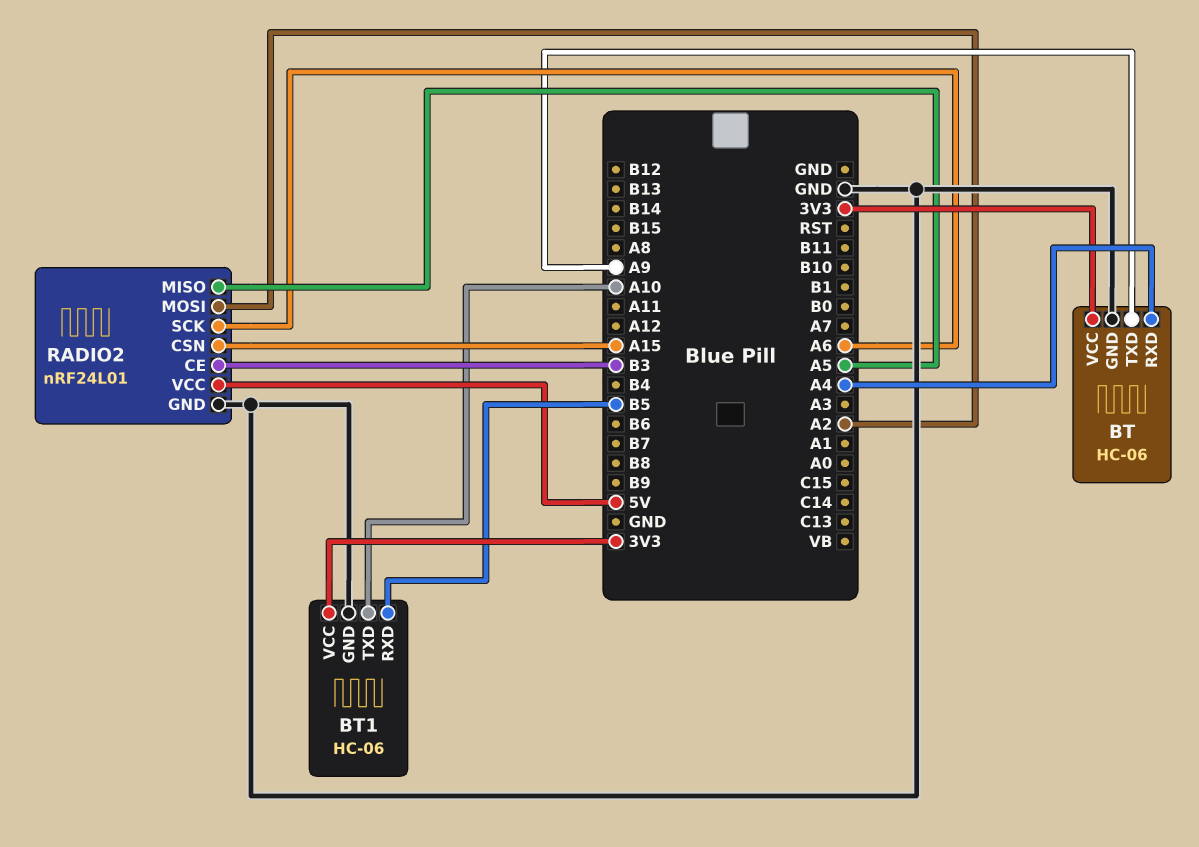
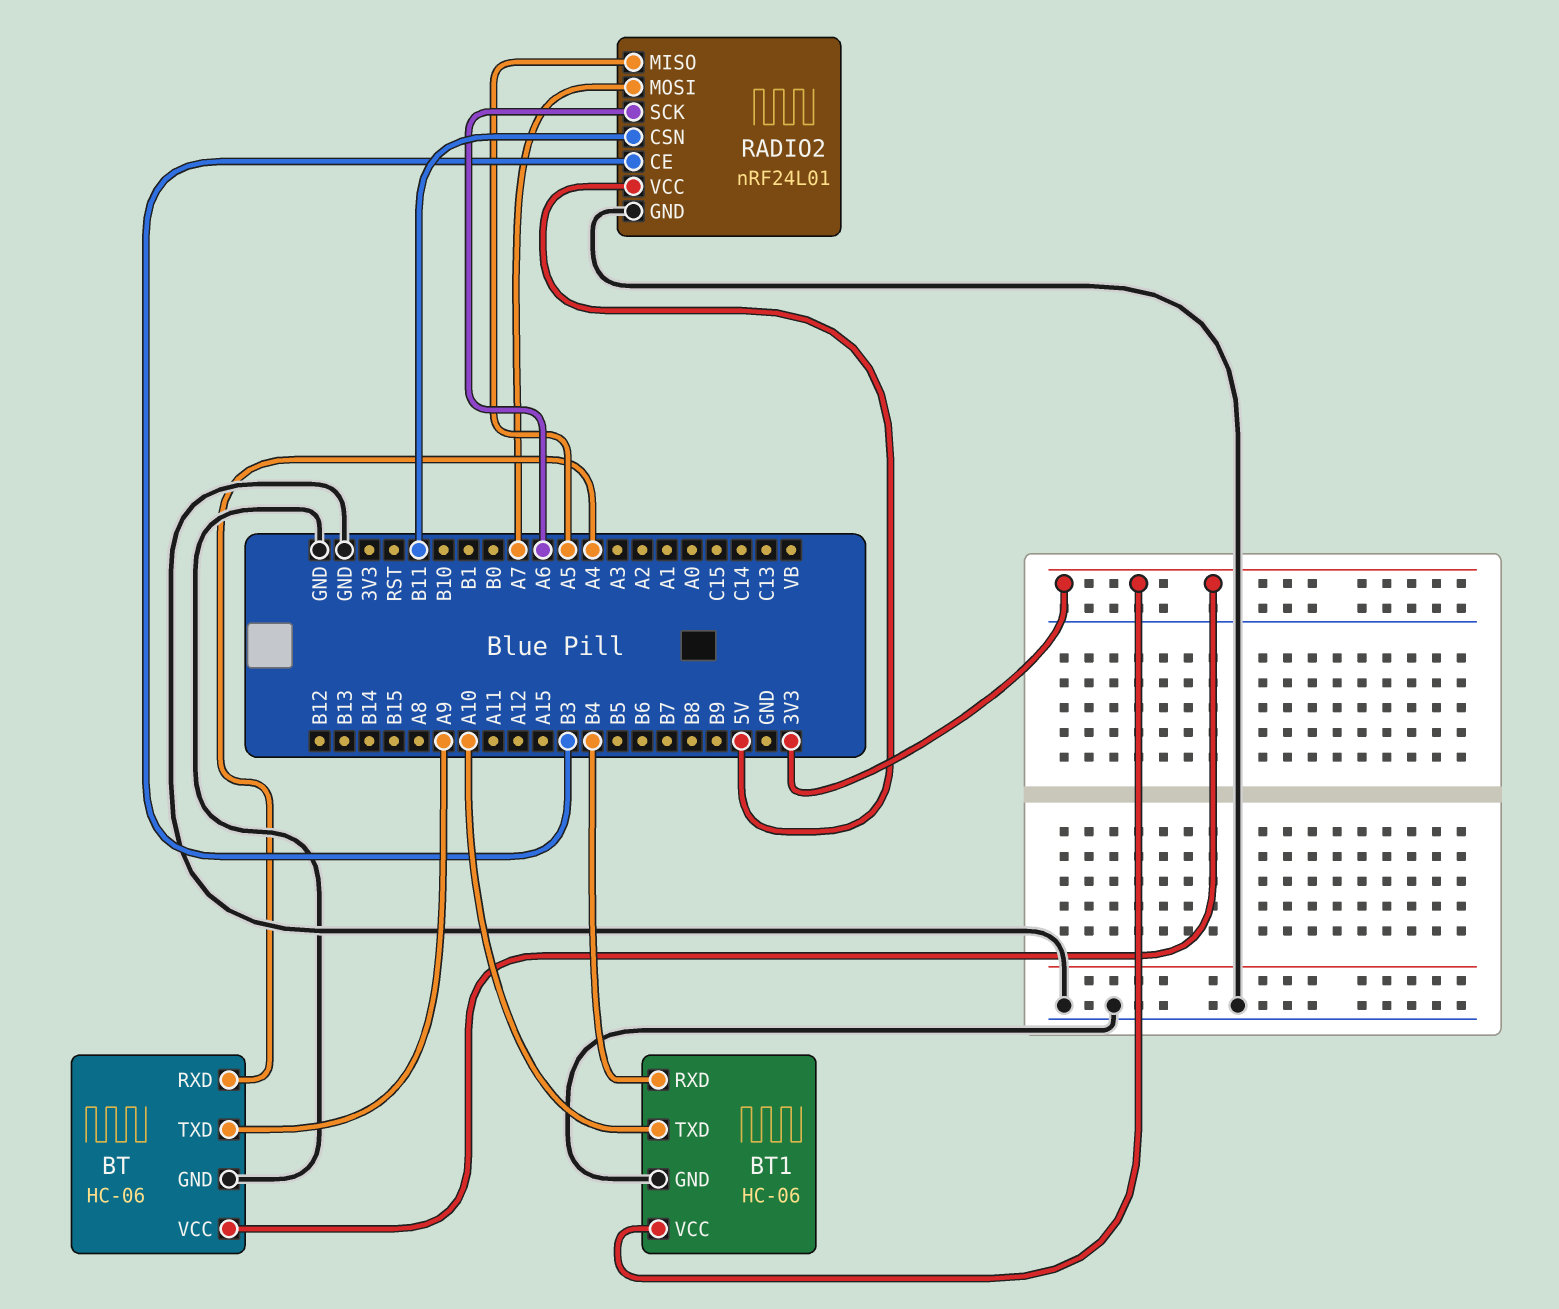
BT1 pin RXD: B5 -> B4
RADIO2 pin CSN: A15 -> B11
RADIO2 pin MOSI: A2 -> A7

